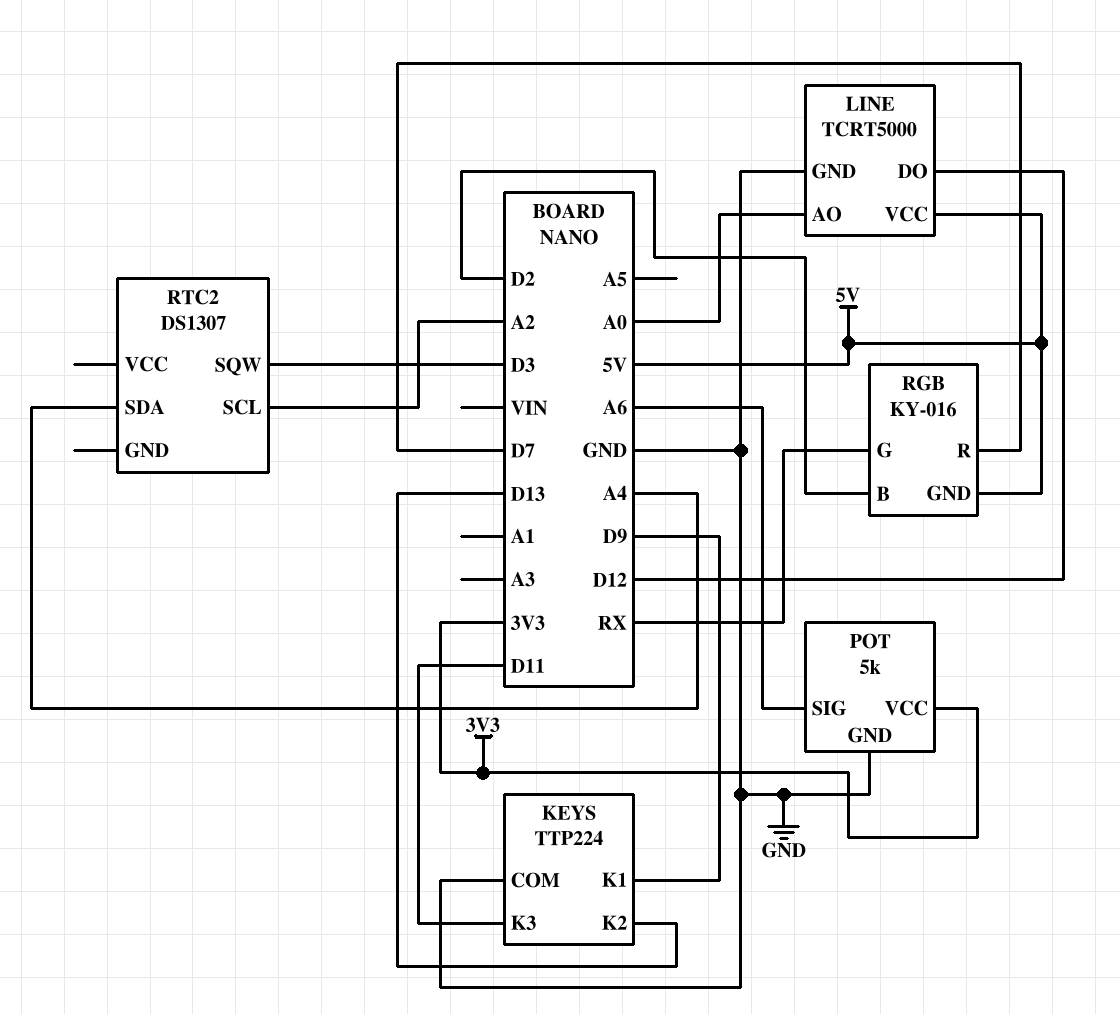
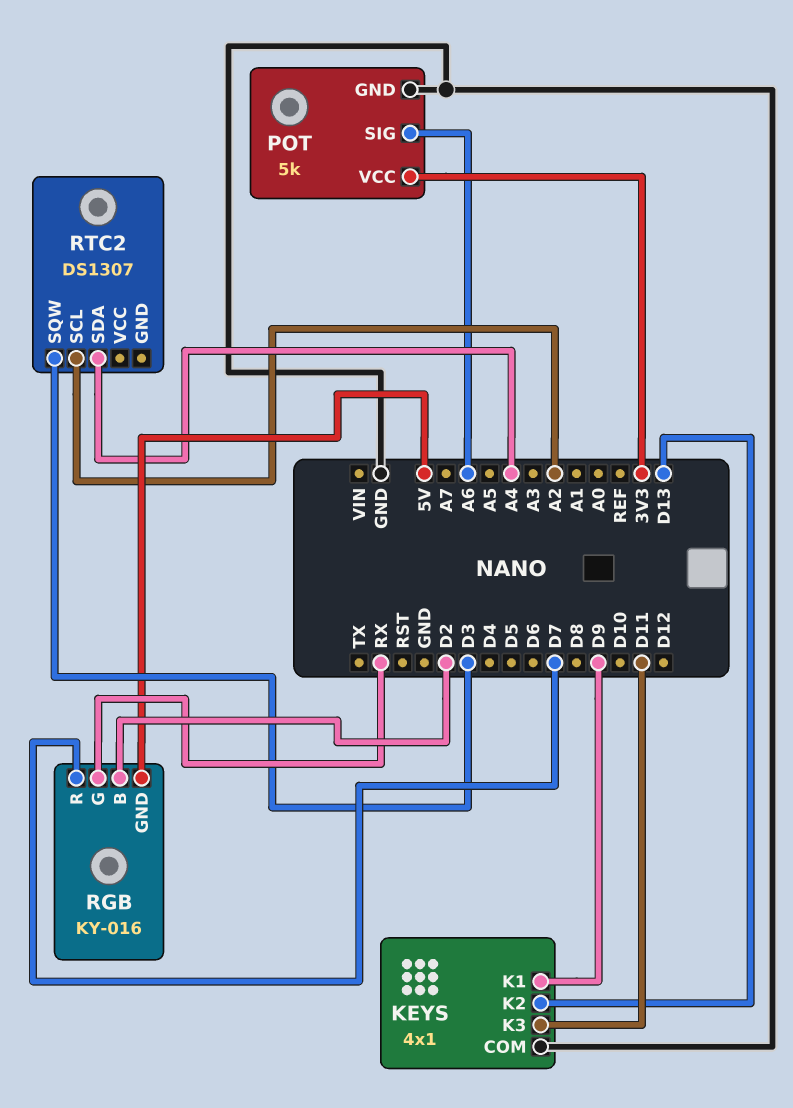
KEYS: TTP224 -> 4x1
LINE: TCRT5000 -> none
LINE pin AO: A0 -> none
LINE pin DO: D12 -> none
LINE pin GND: GND -> none
LINE pin VCC: 5V -> none

